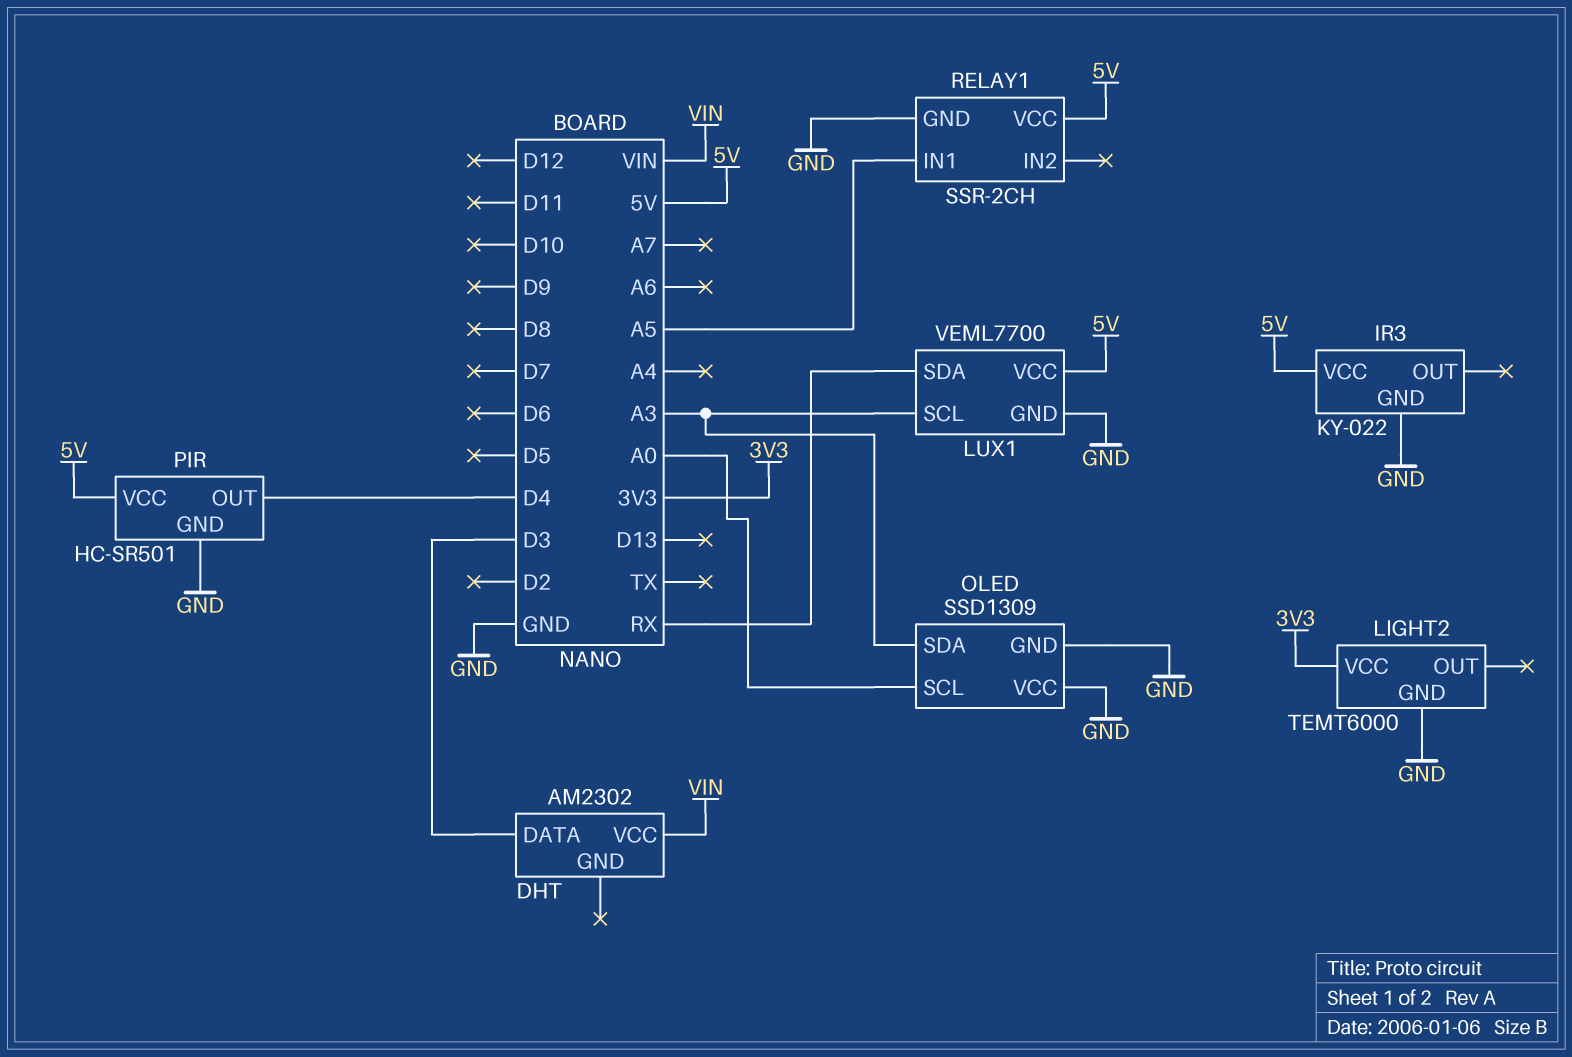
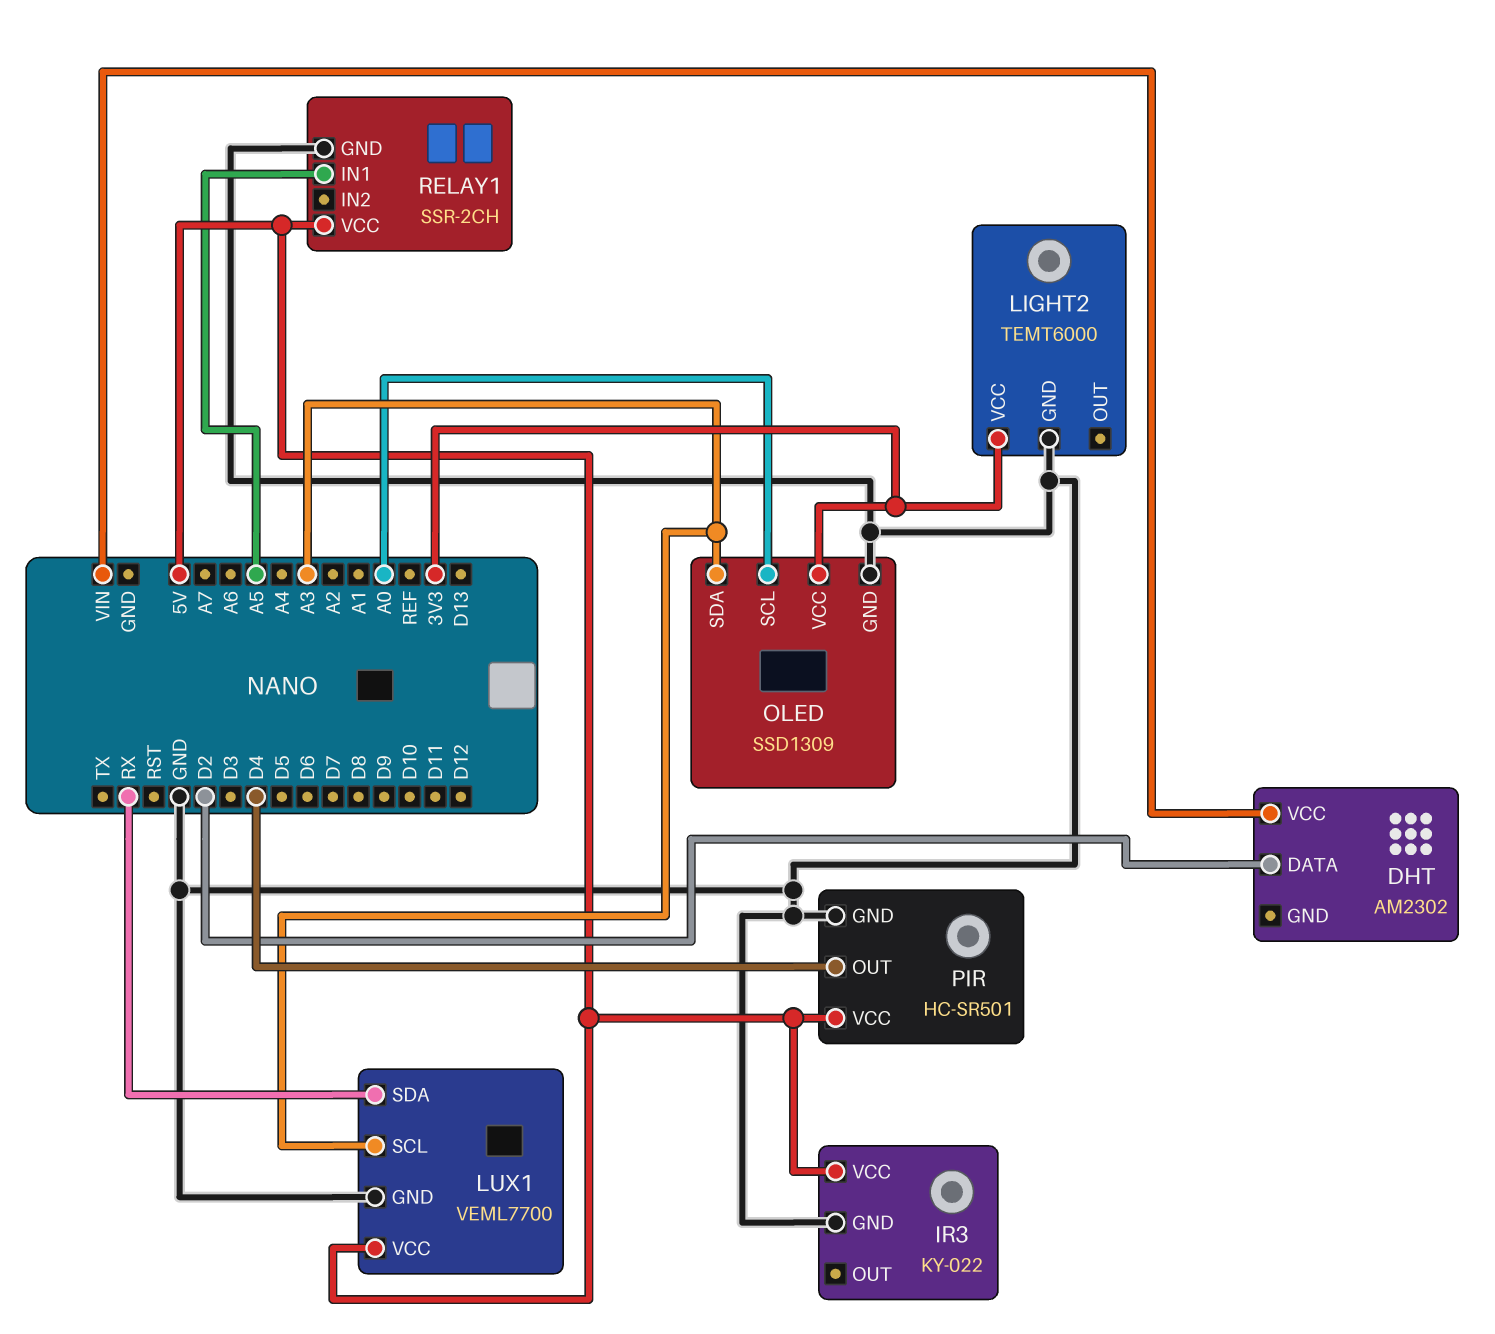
DHT pin DATA: D3 -> D2
OLED pin VCC: GND -> 3V3

